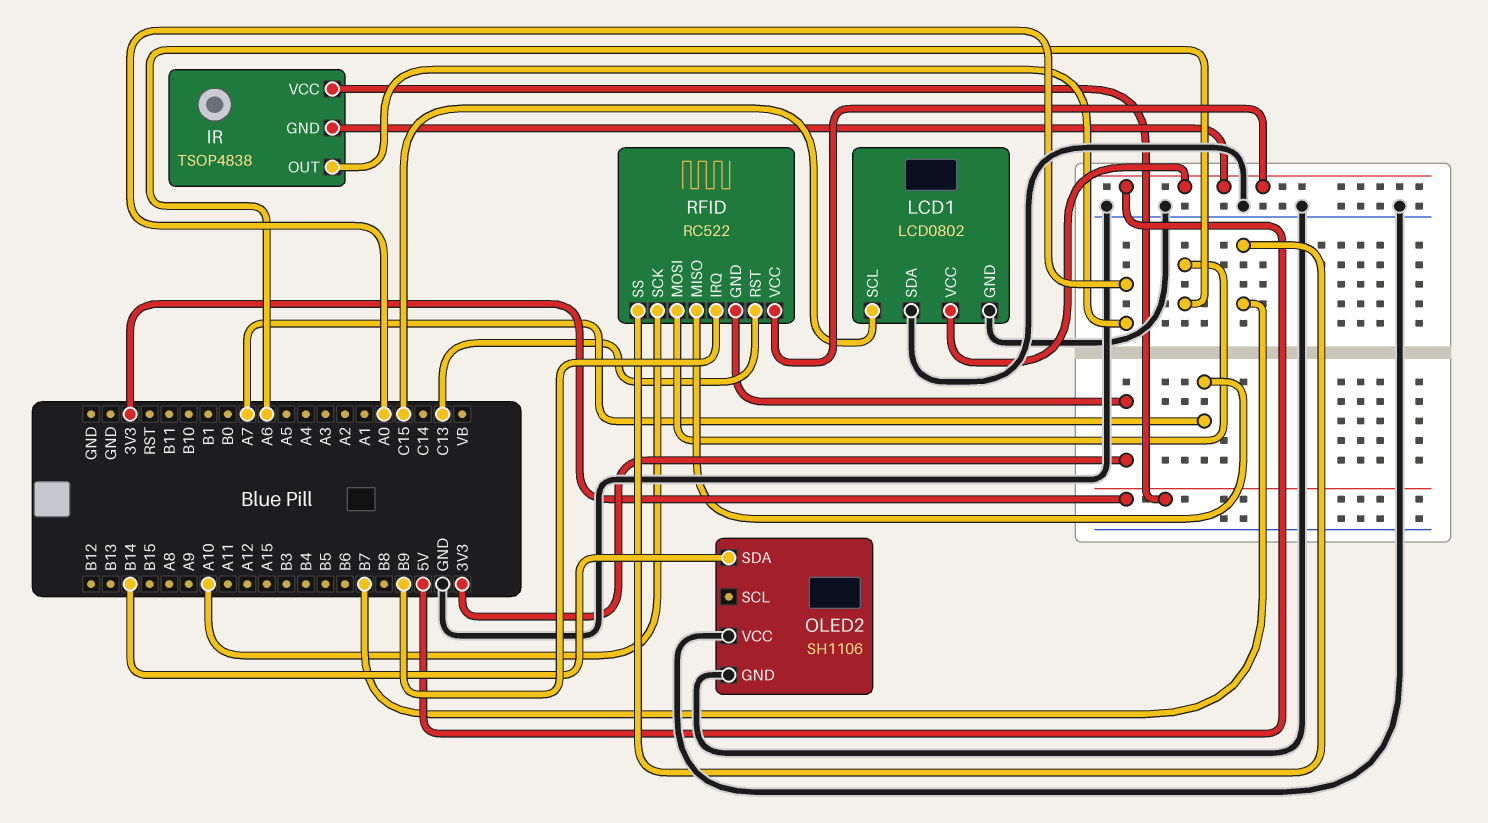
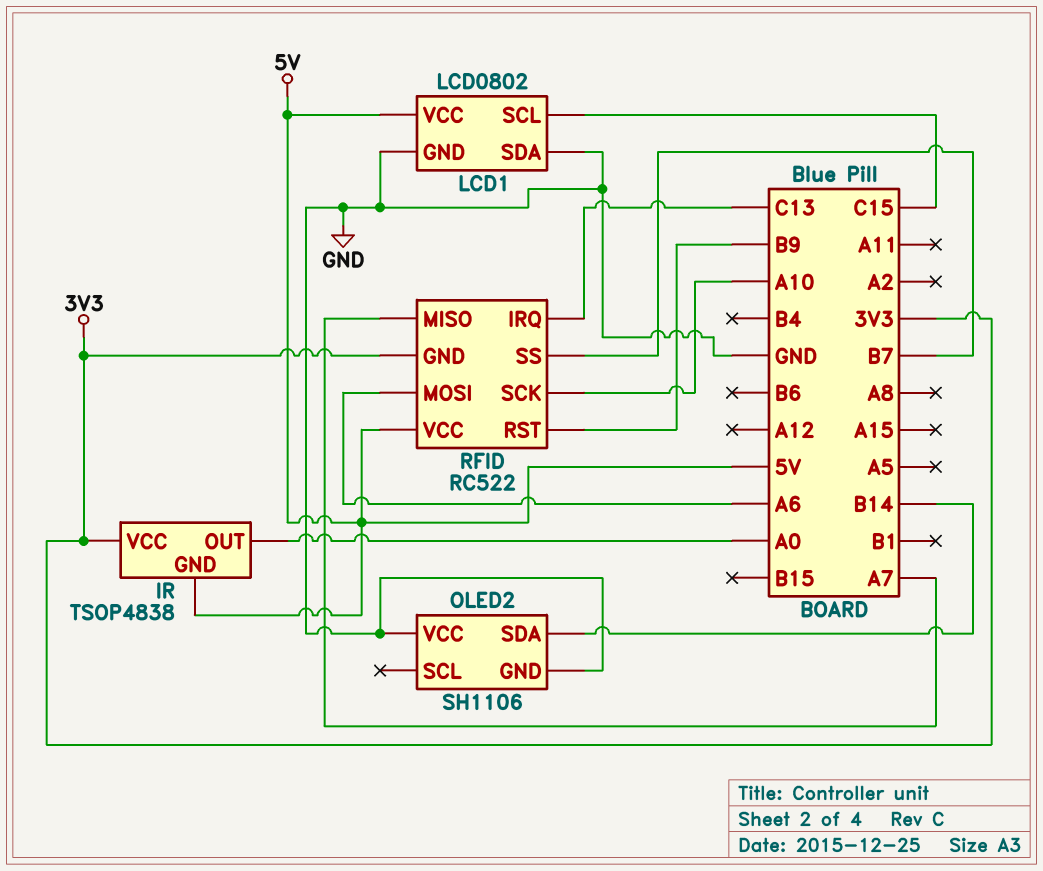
RFID pin IRQ: B9 -> C13
RFID pin RST: C13 -> B9

